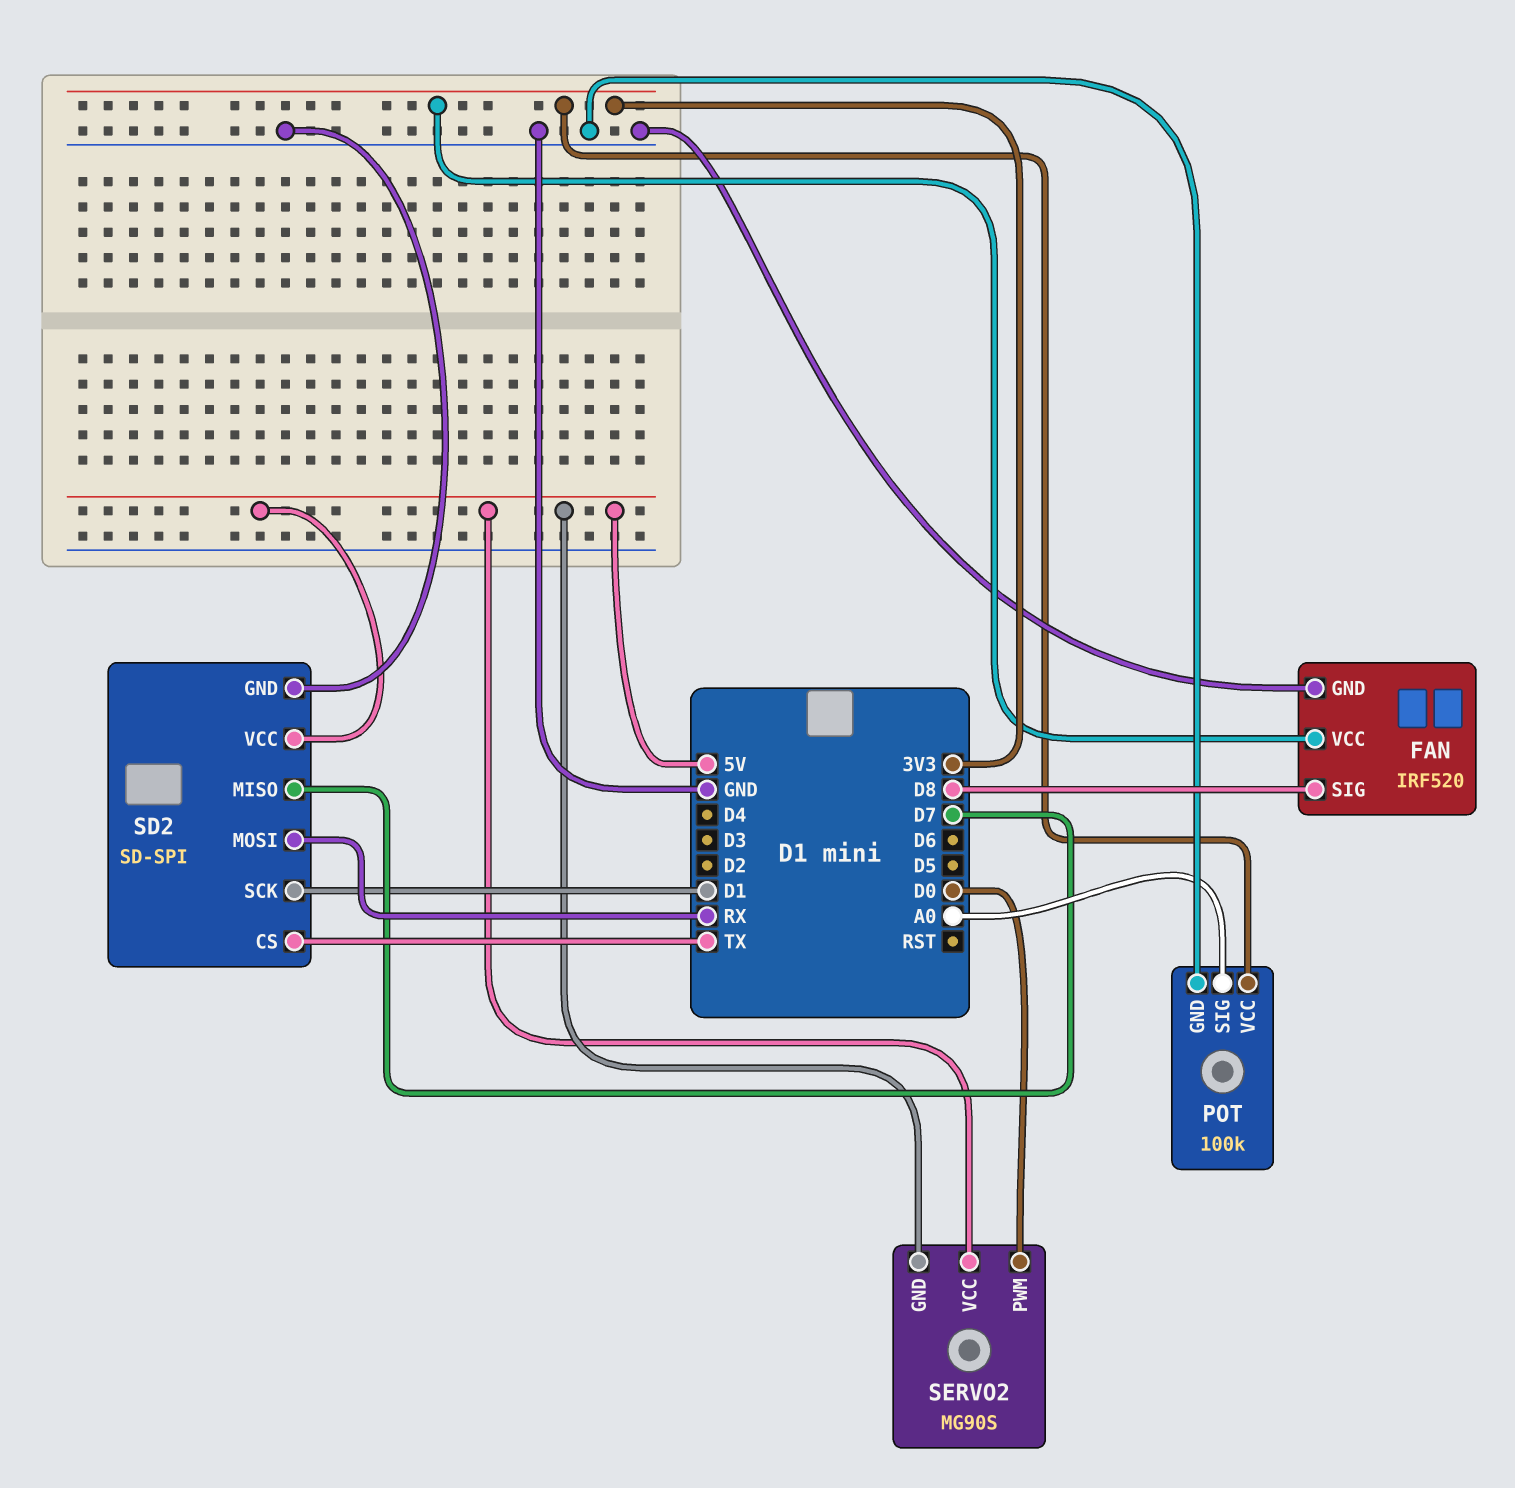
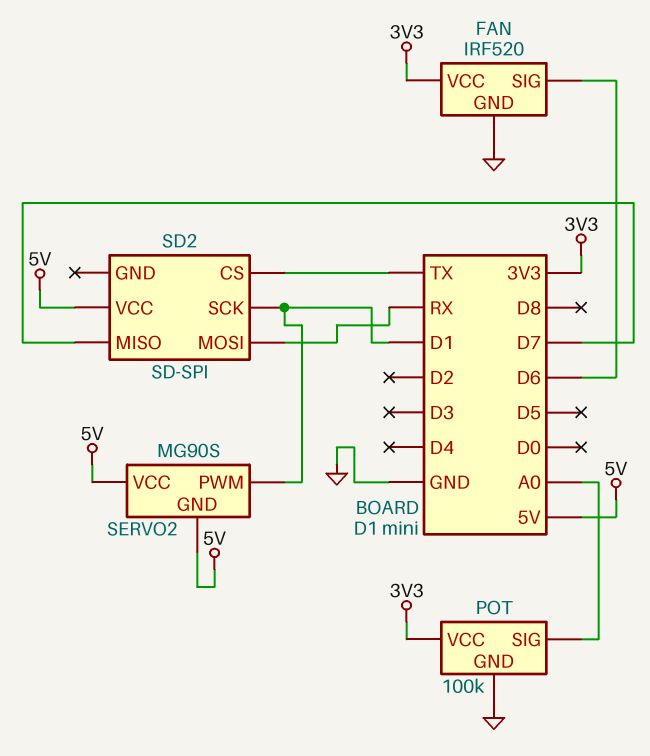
FAN pin SIG: D8 -> D6
SD2 pin GND: GND -> none
SERVO2 pin PWM: D0 -> D1

